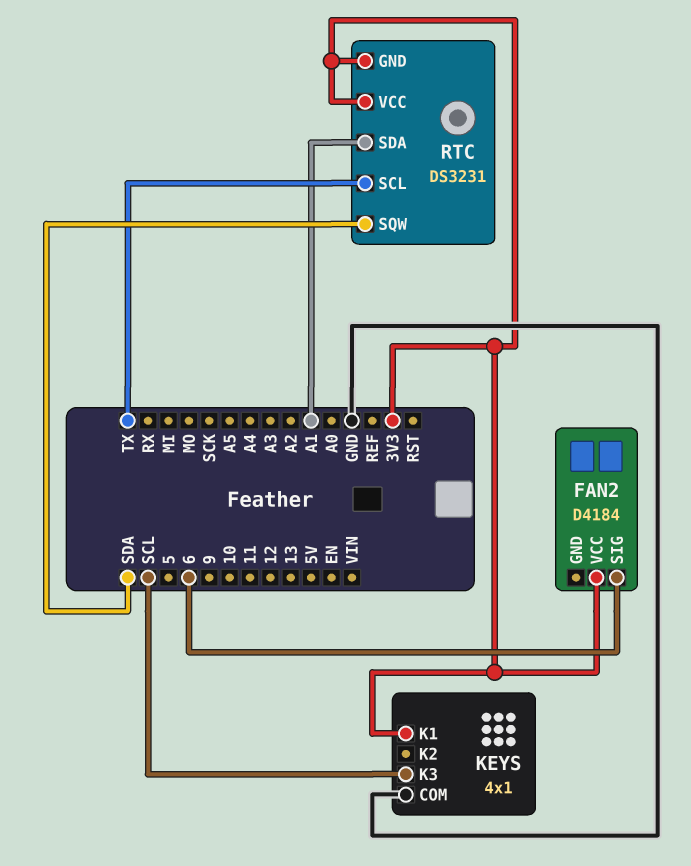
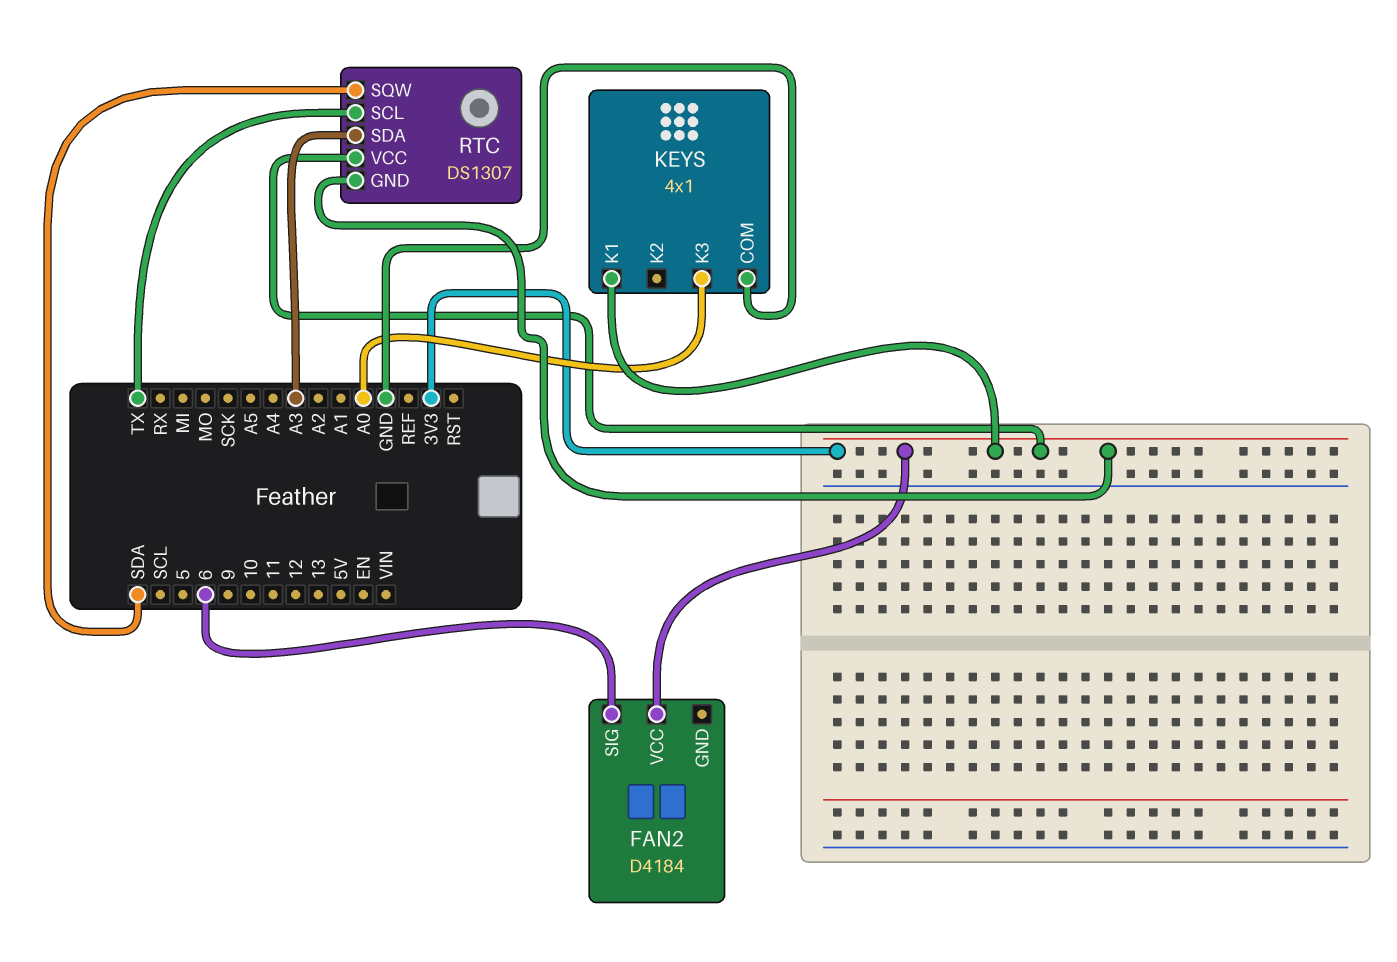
KEYS pin K3: SCL -> A0
RTC: DS3231 -> DS1307
RTC pin SDA: A1 -> A3

